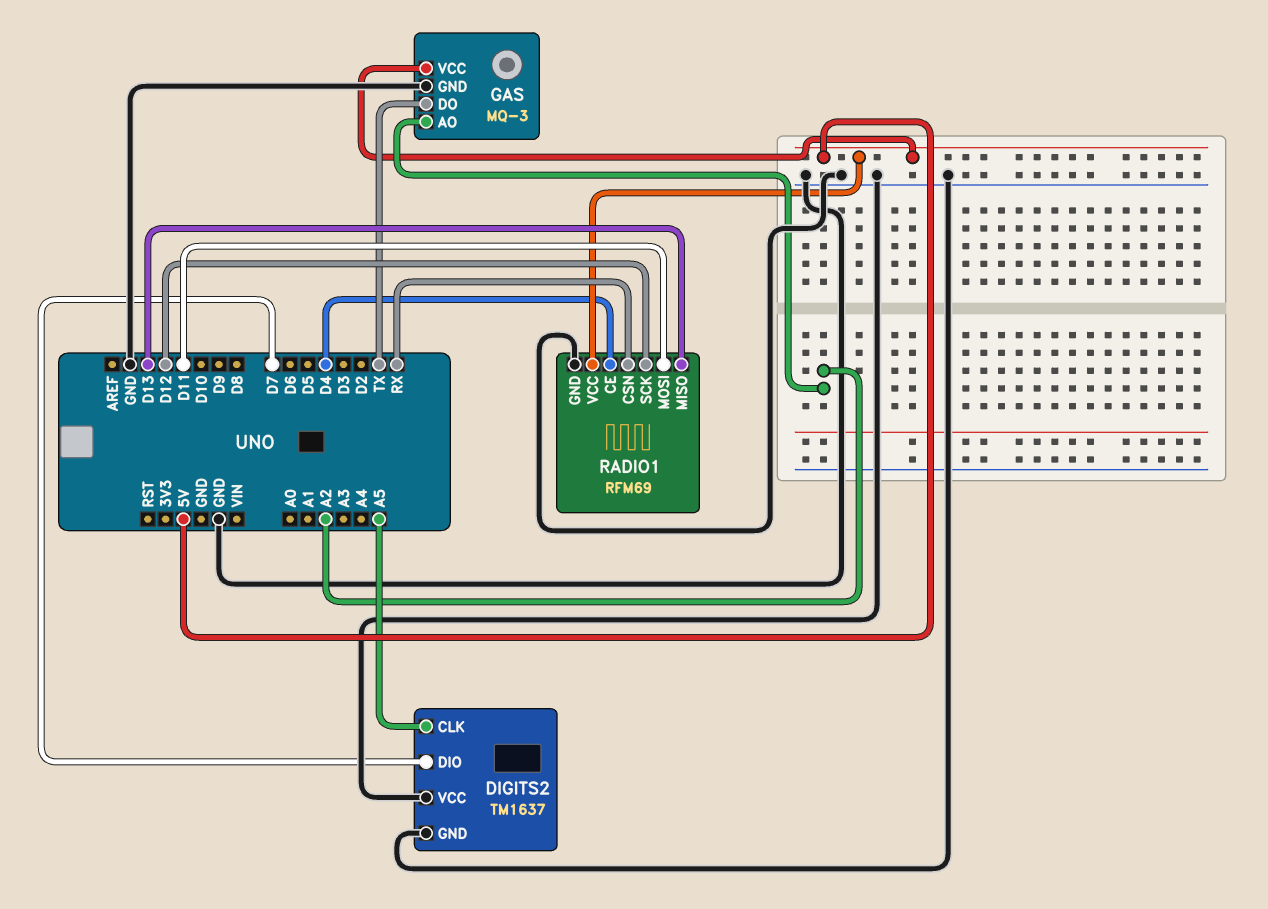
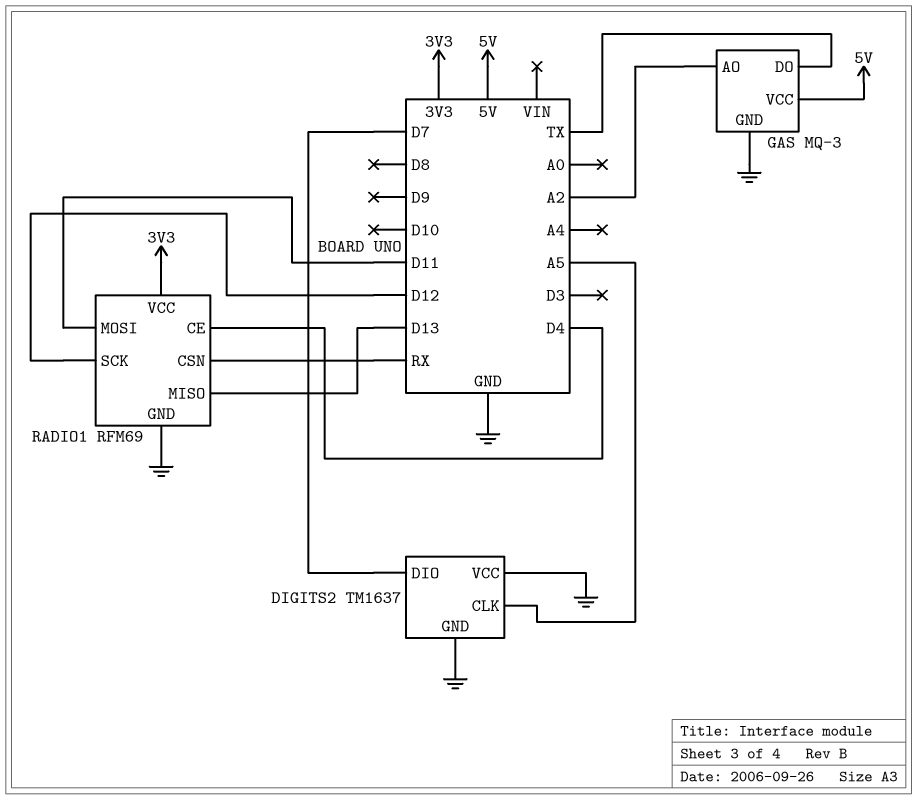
RADIO1 pin VCC: 5V -> 3V3

